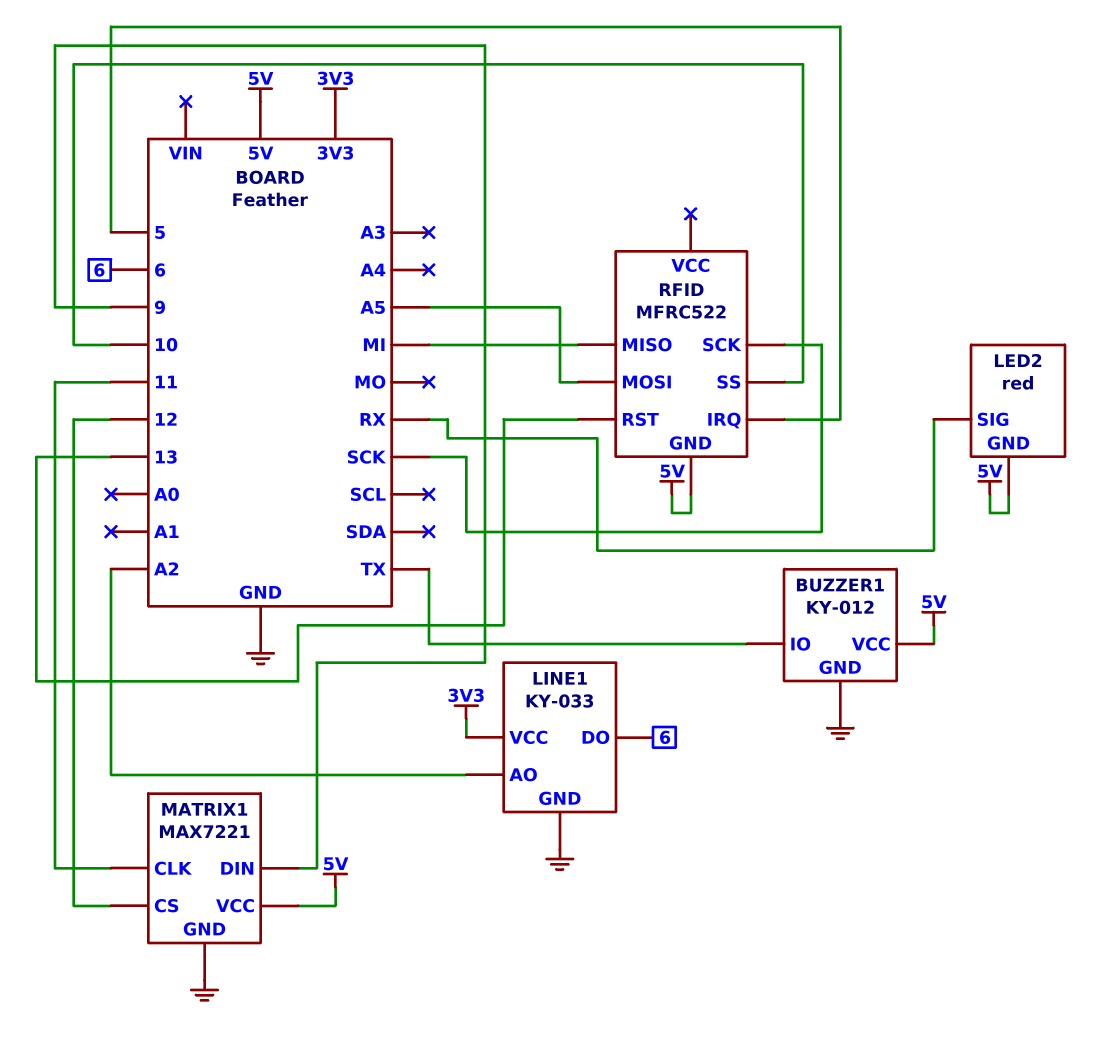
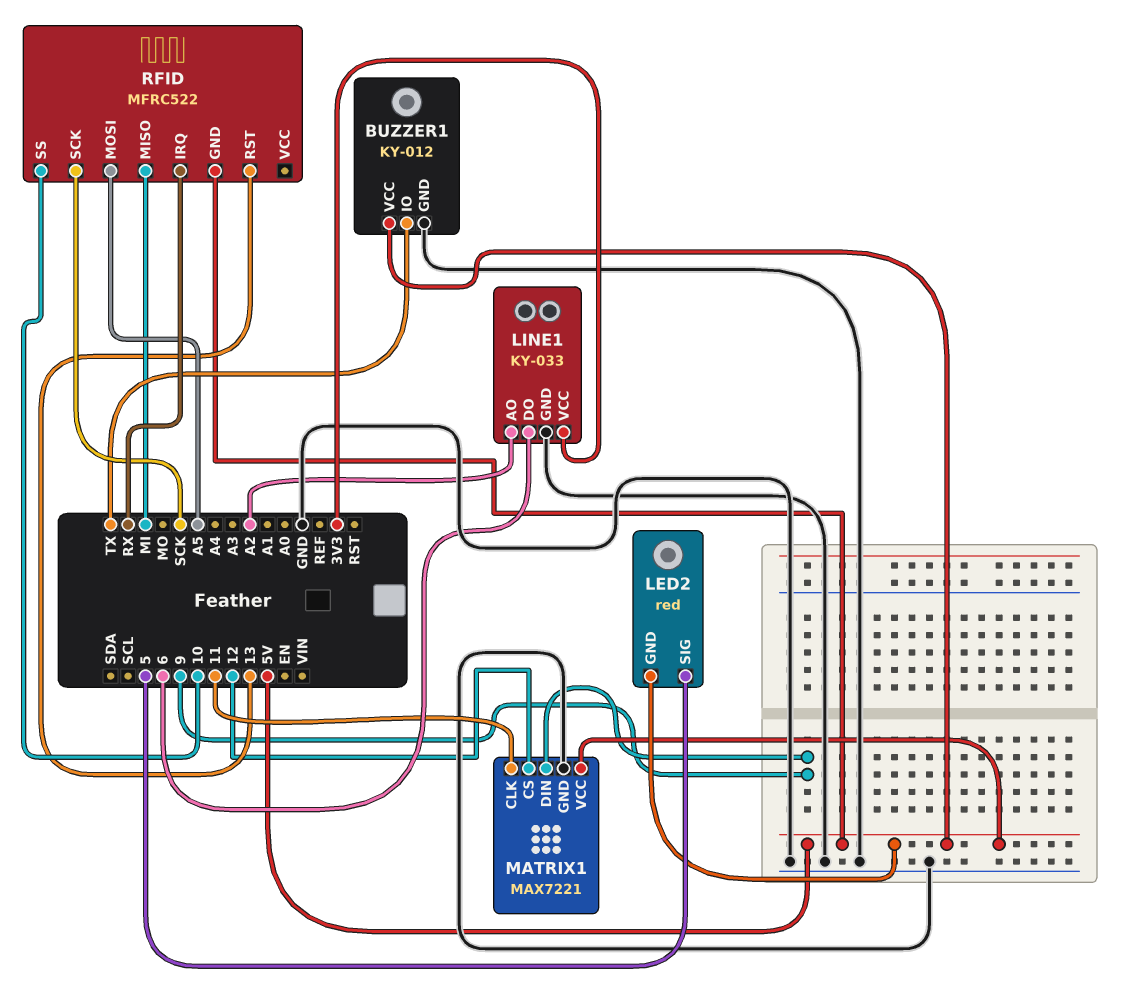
LED2 pin SIG: RX -> 5
RFID pin IRQ: 5 -> RX

